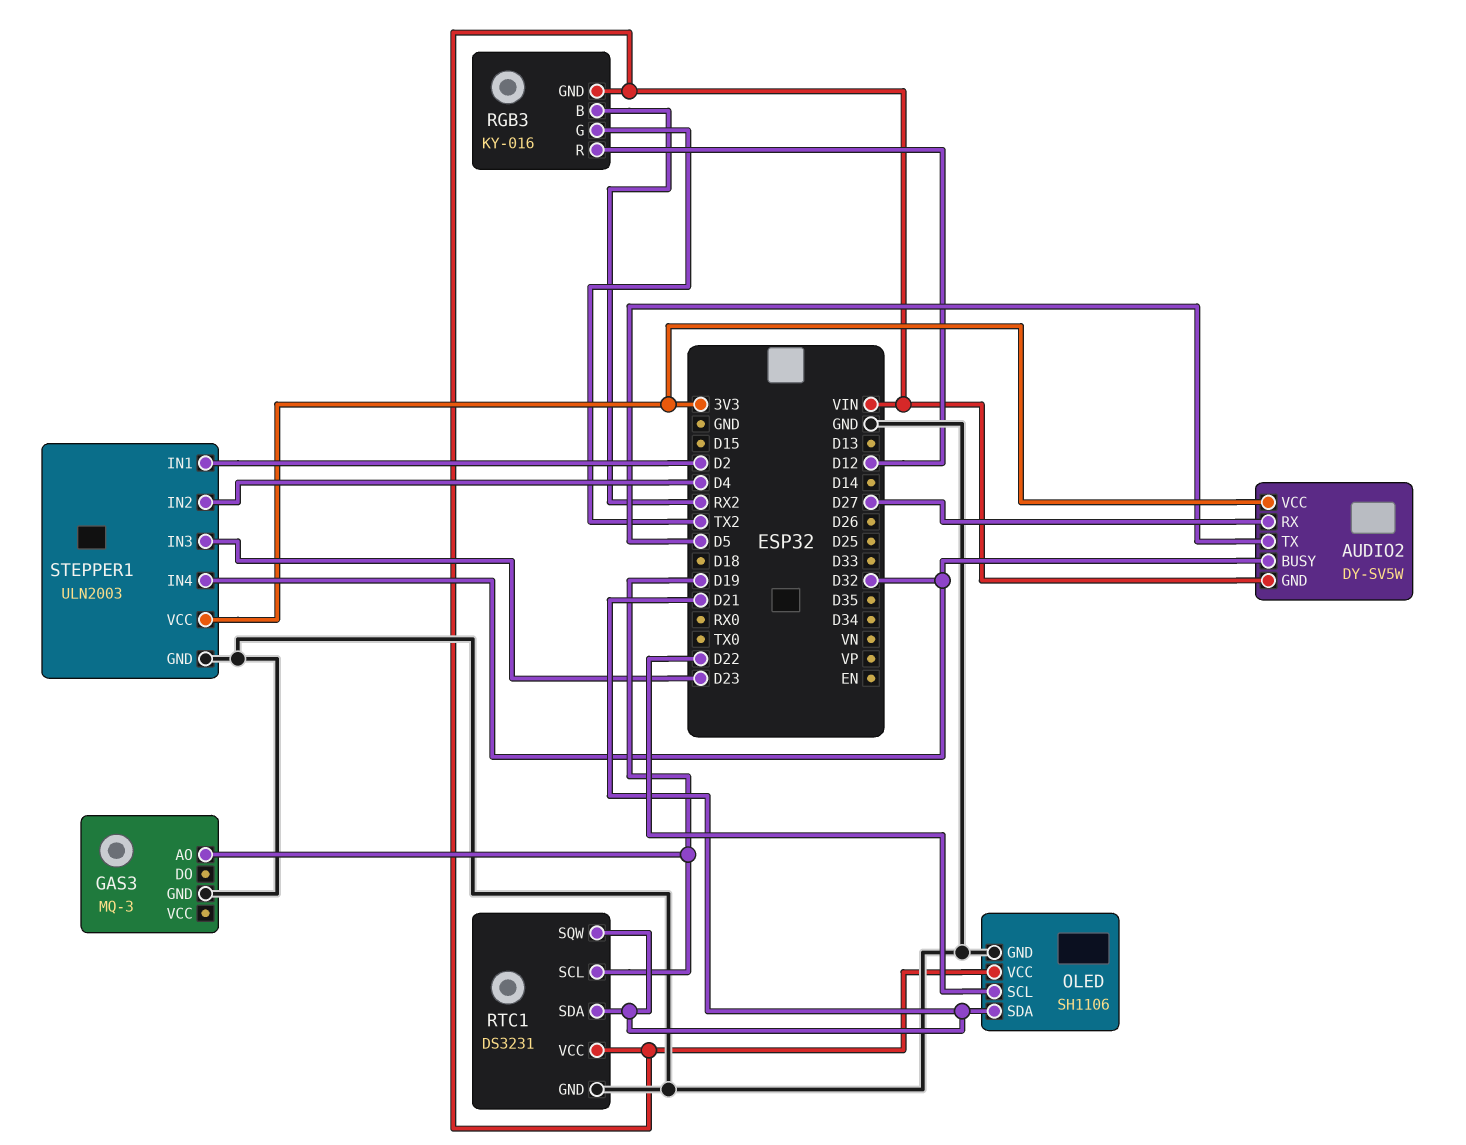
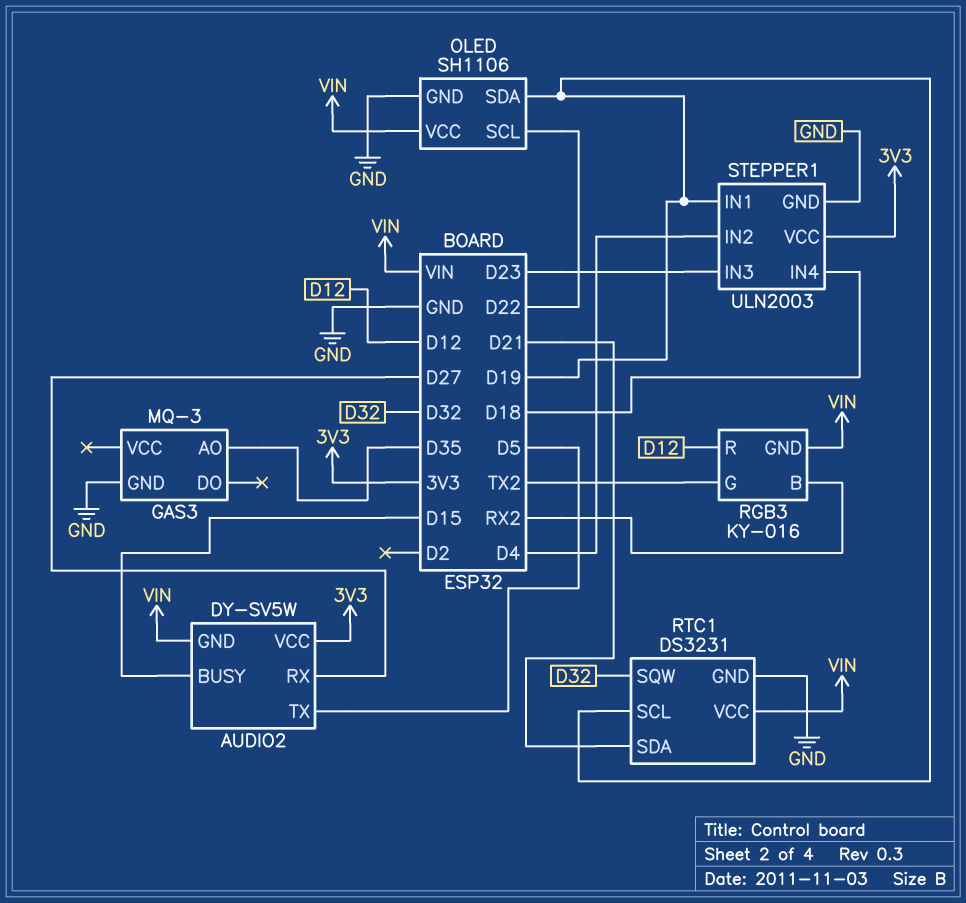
AUDIO2 pin BUSY: D32 -> D15
GAS3 pin AO: D19 -> D35
OLED pin SDA: D21 -> D19
RTC1 pin SQW: D21 -> D32
STEPPER1 pin IN1: D2 -> D19
STEPPER1 pin IN4: D32 -> D18

